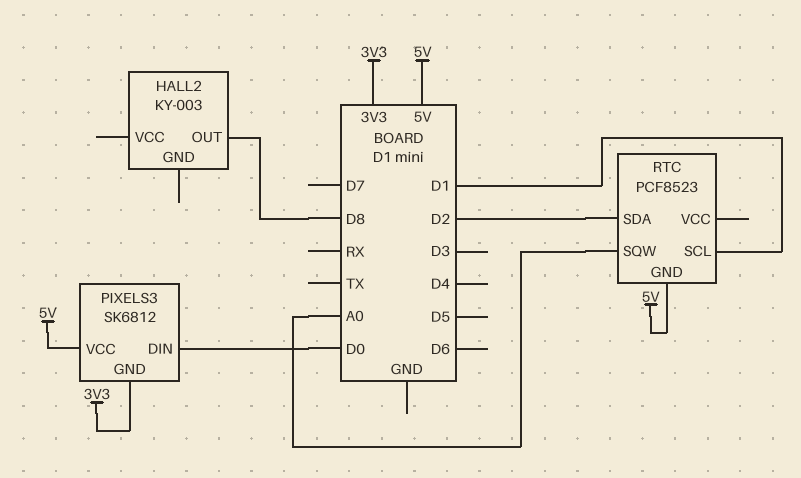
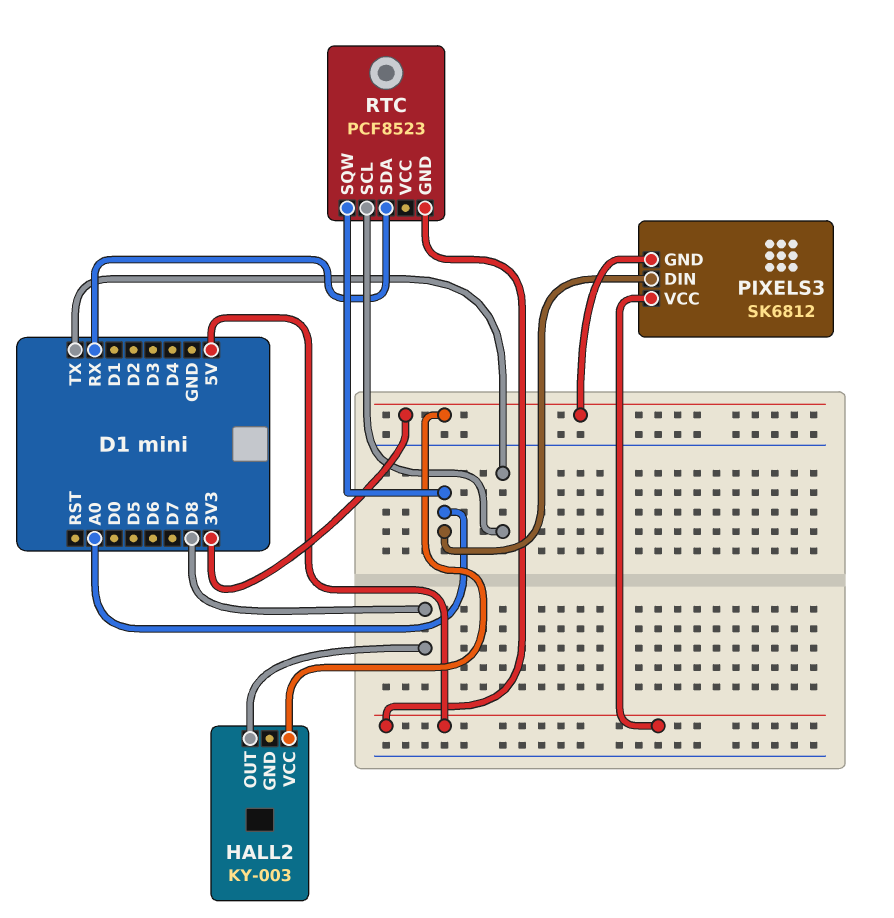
HALL2 pin VCC: none -> 3V3
PIXELS3 pin DIN: D0 -> A0
RTC pin SCL: D1 -> TX
RTC pin SDA: D2 -> RX

